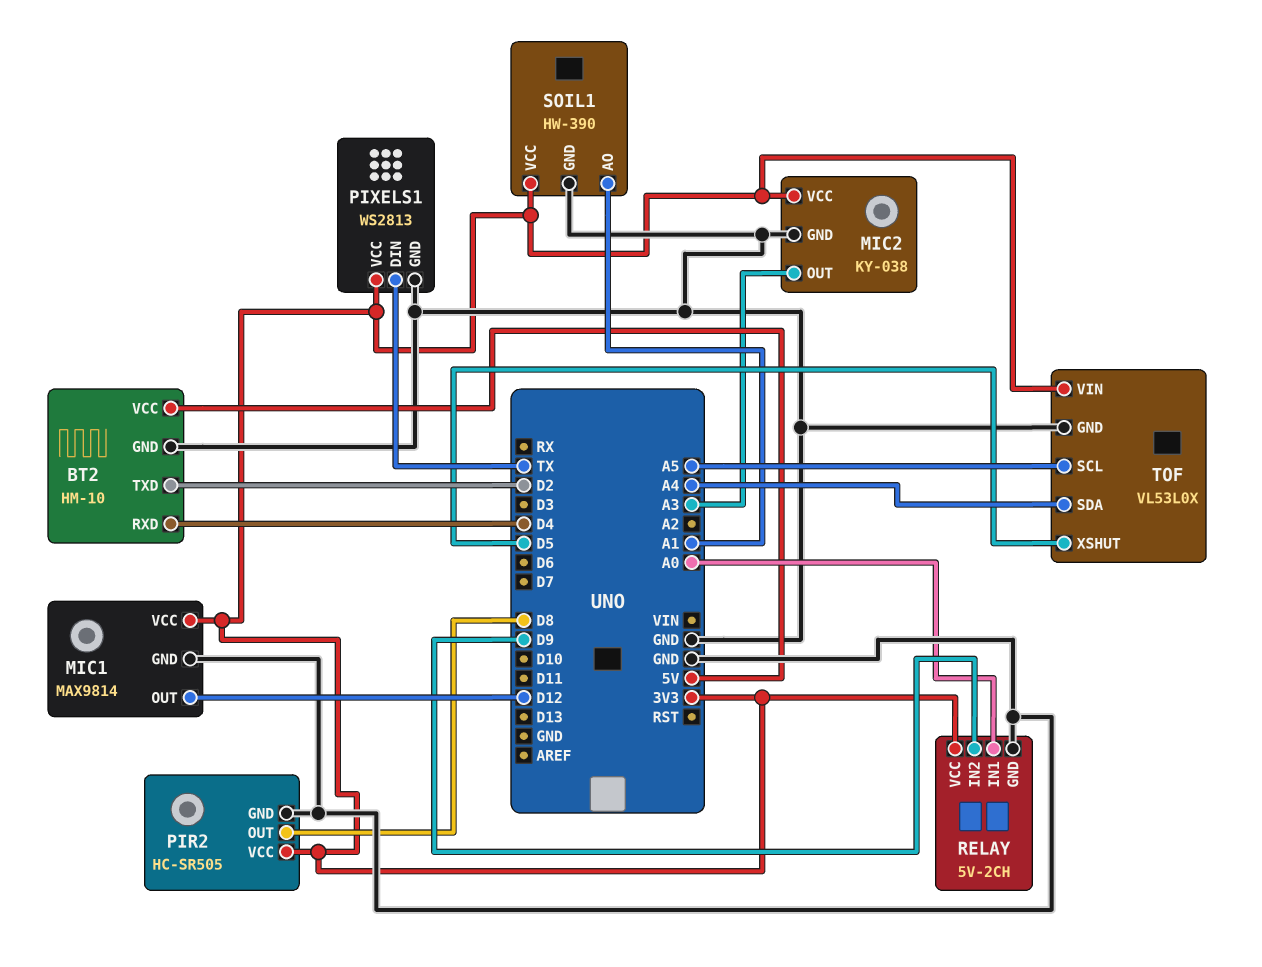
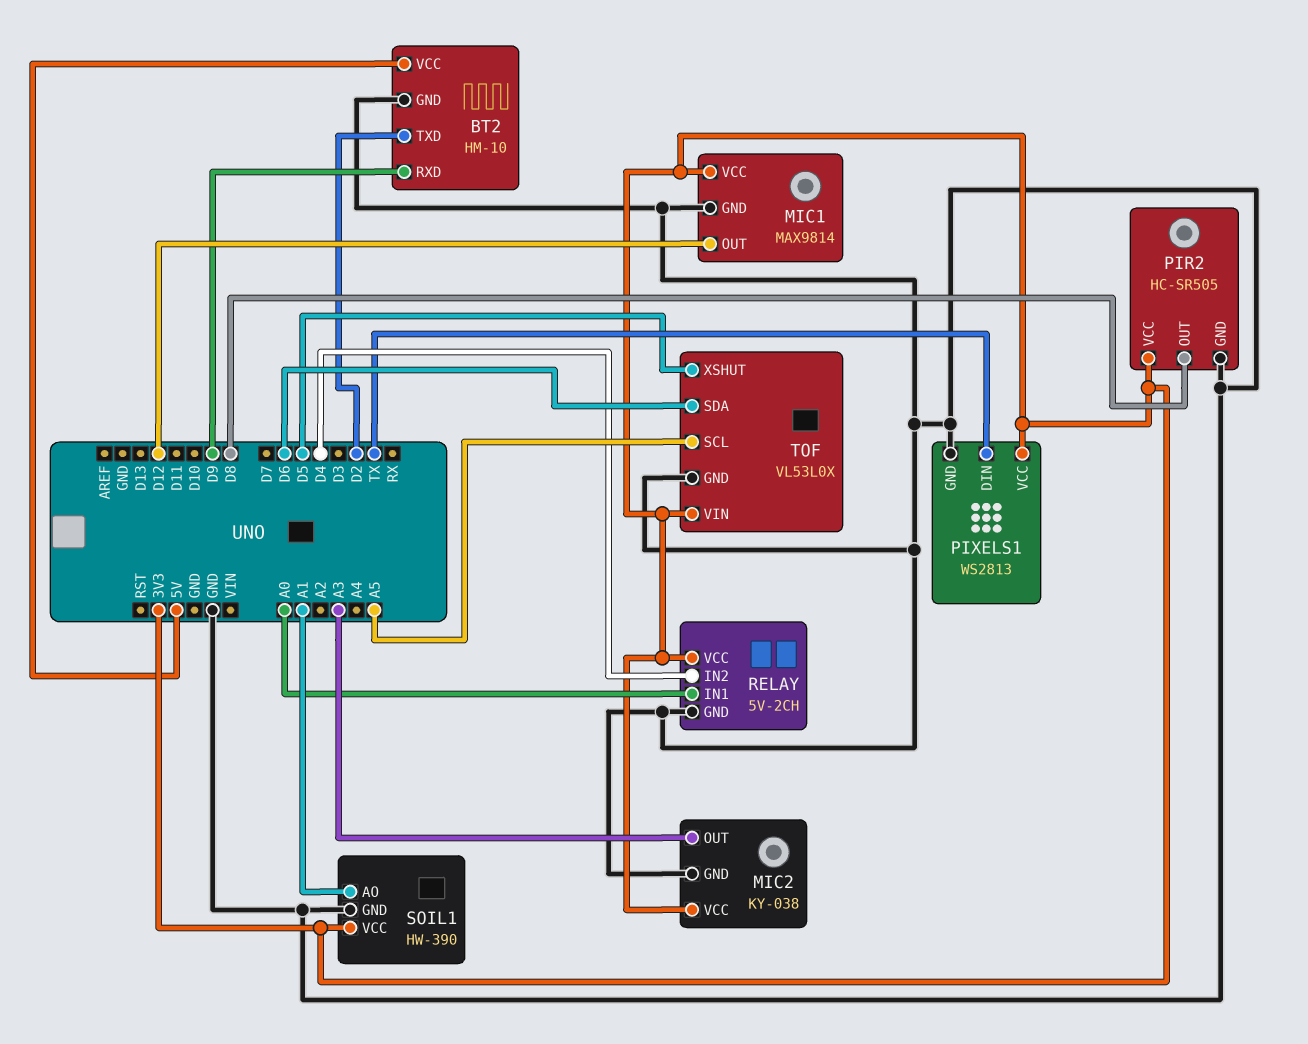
BT2 pin RXD: D4 -> D9
RELAY pin IN2: D9 -> D4
TOF pin SDA: A4 -> D6

